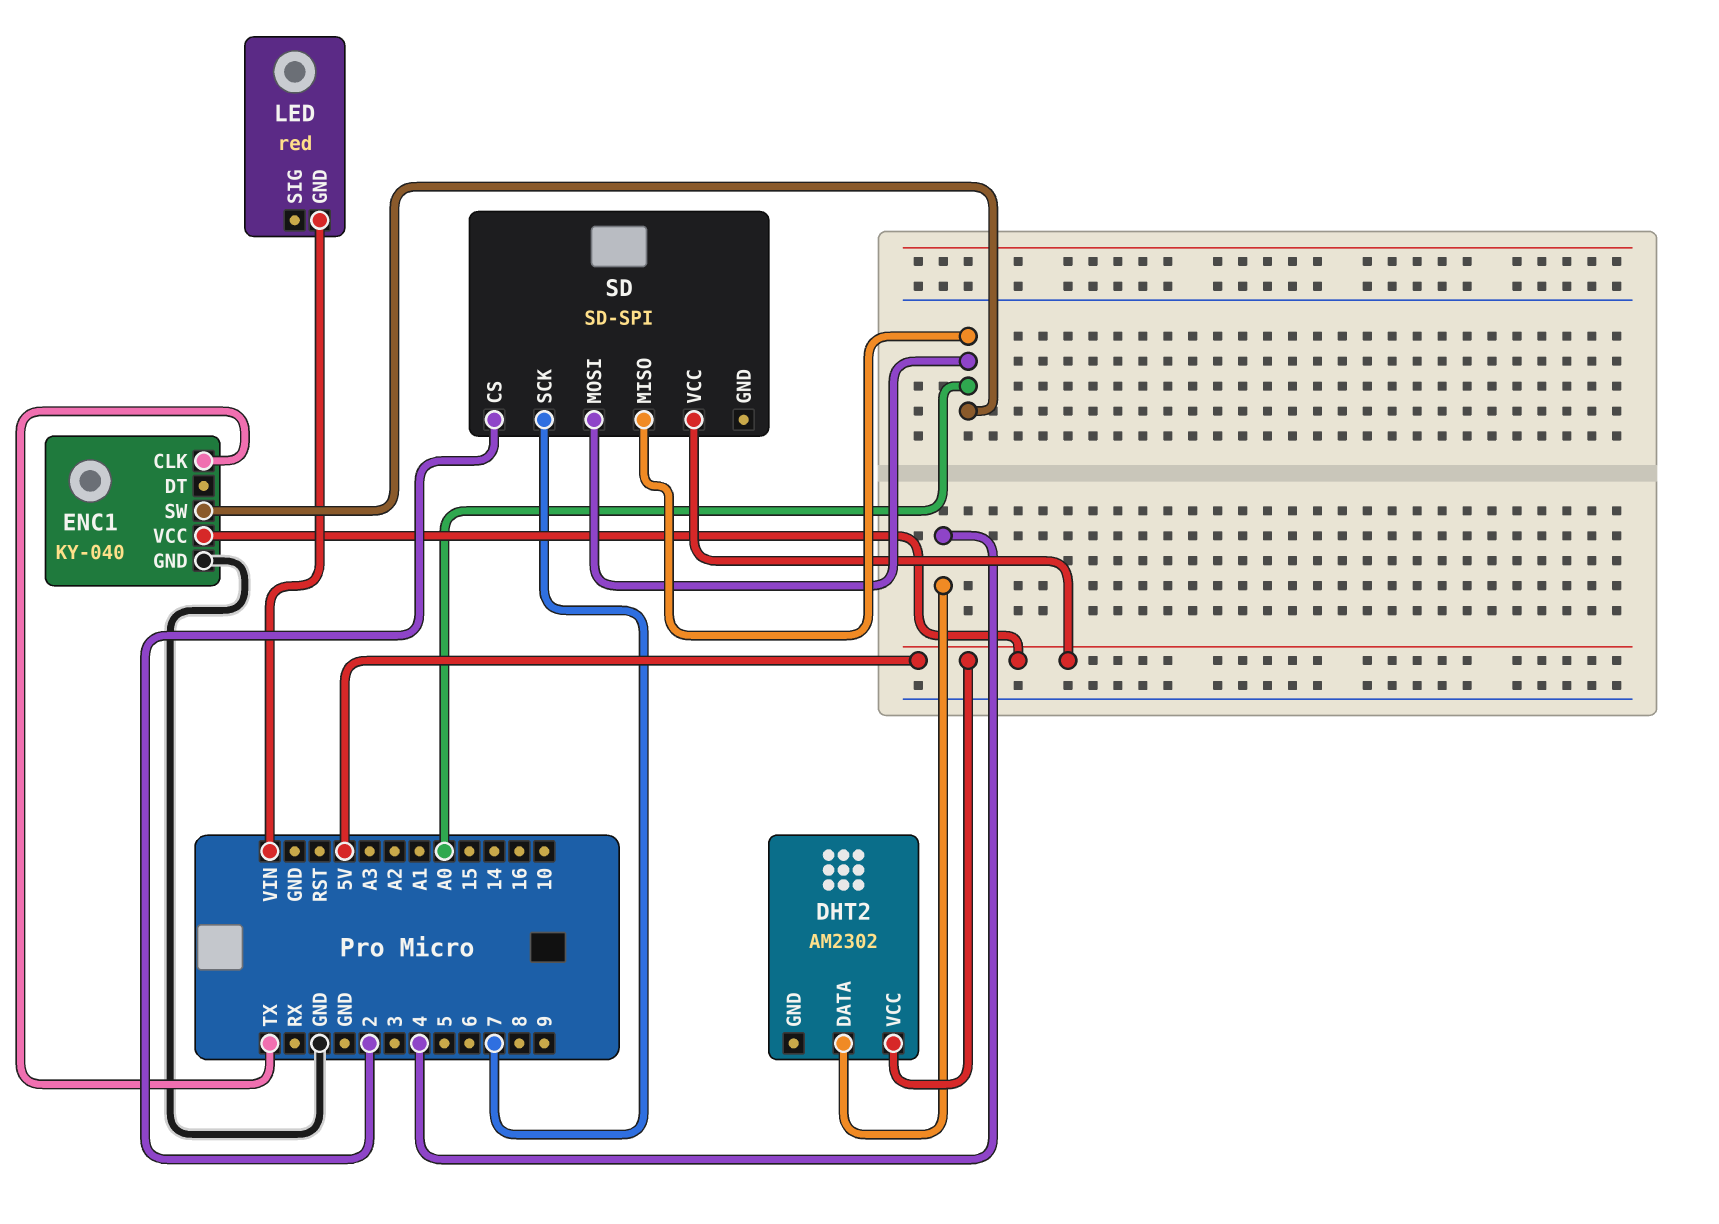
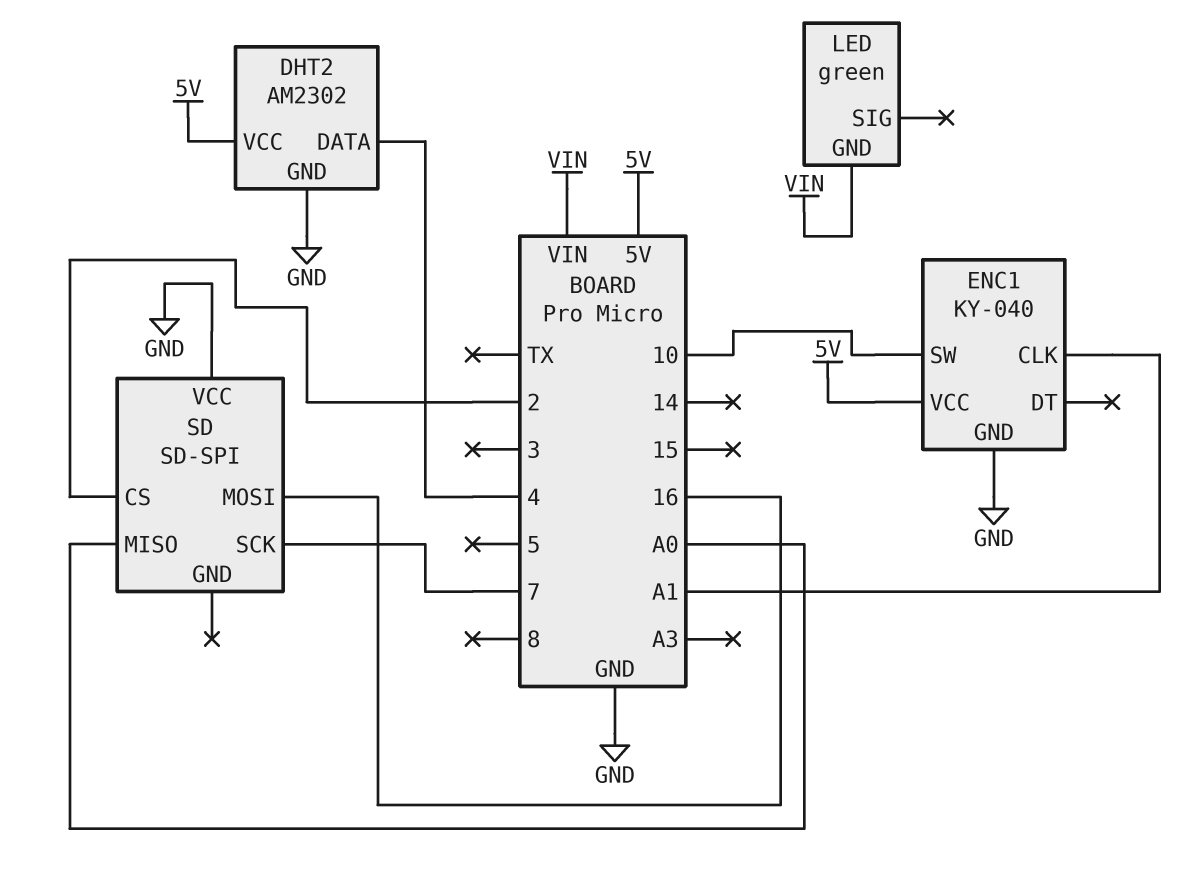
DHT2 pin GND: none -> GND
ENC1 pin CLK: TX -> A1
ENC1 pin SW: A0 -> 10
LED: red -> green
SD pin MOSI: A0 -> 16
SD pin VCC: 5V -> GND

